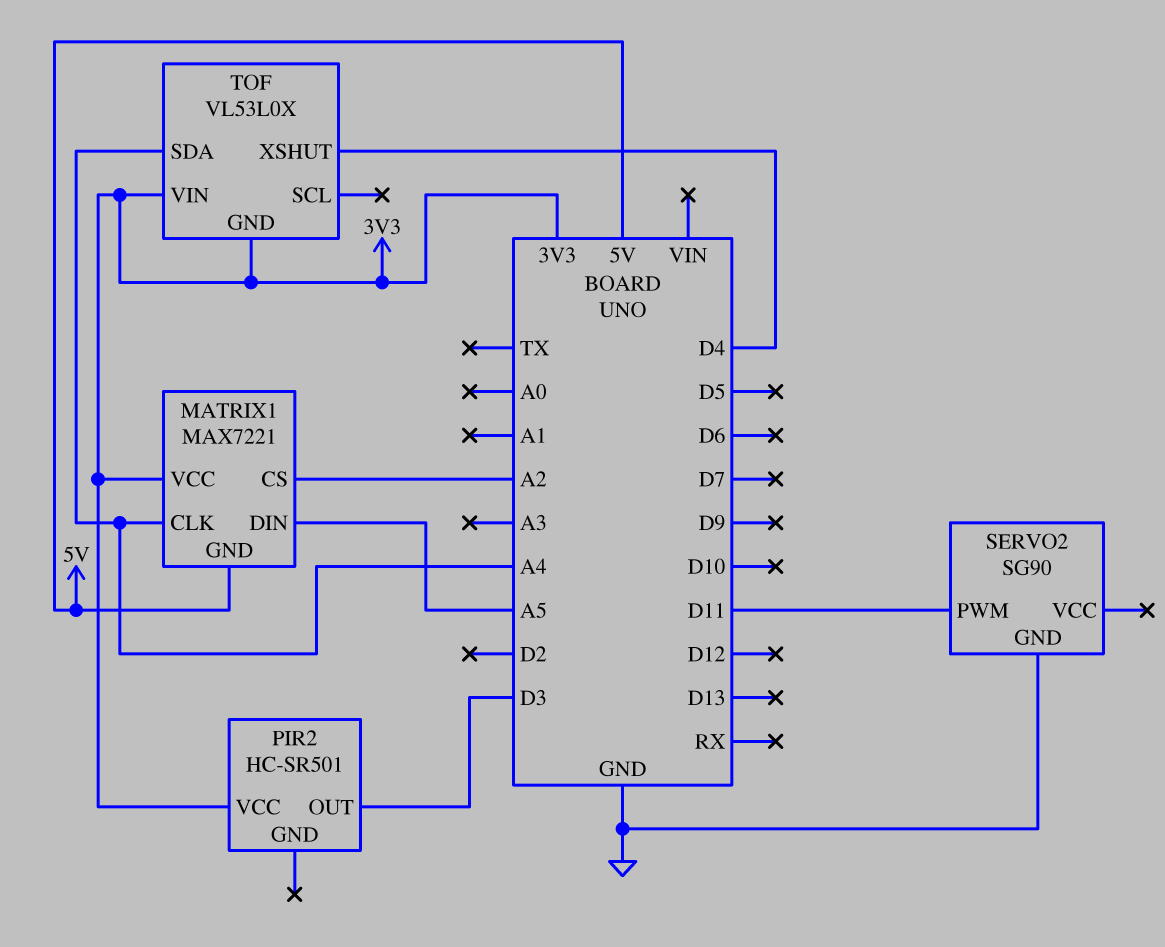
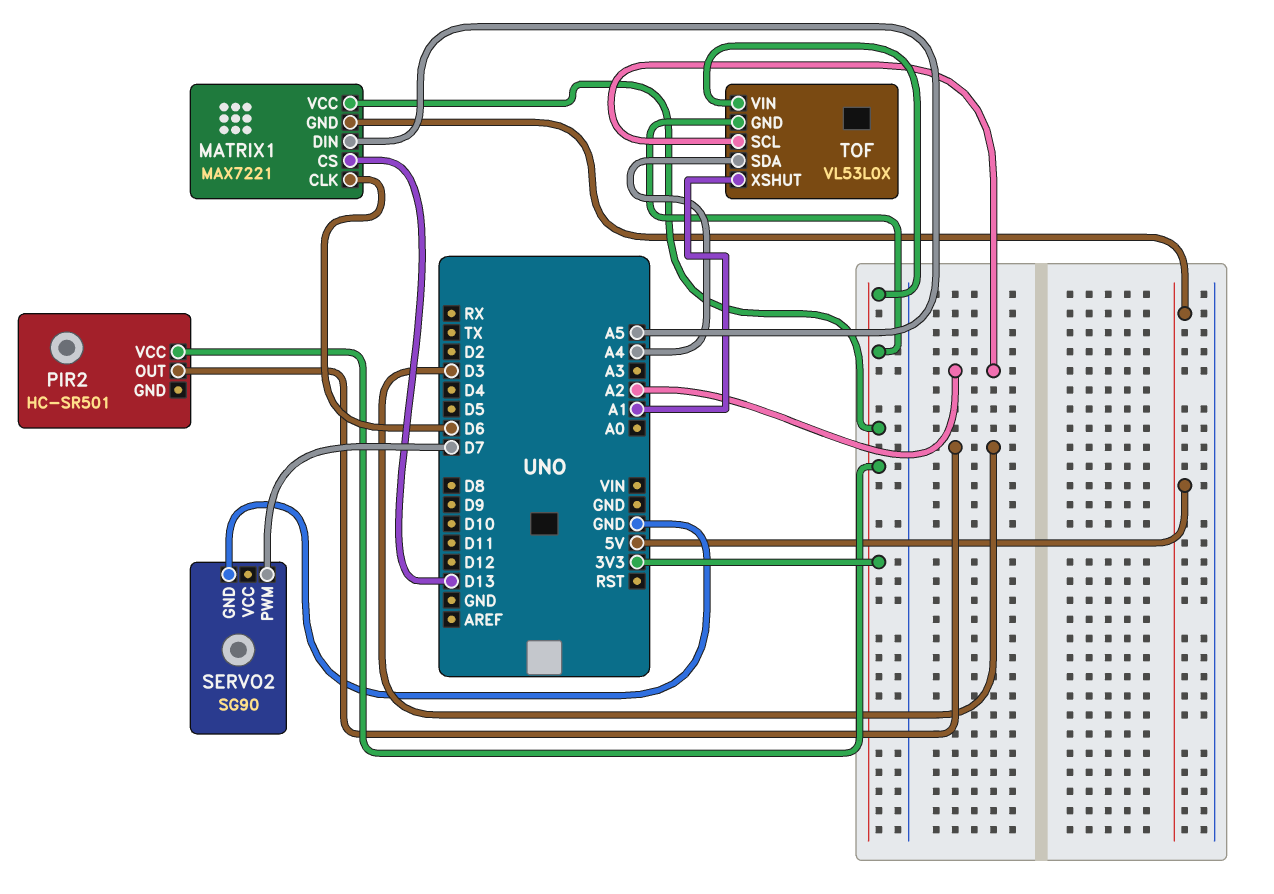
MATRIX1 pin CLK: A4 -> D6
MATRIX1 pin CS: A2 -> D13
SERVO2 pin PWM: D11 -> D7
TOF pin SCL: none -> A2
TOF pin XSHUT: D4 -> A1

